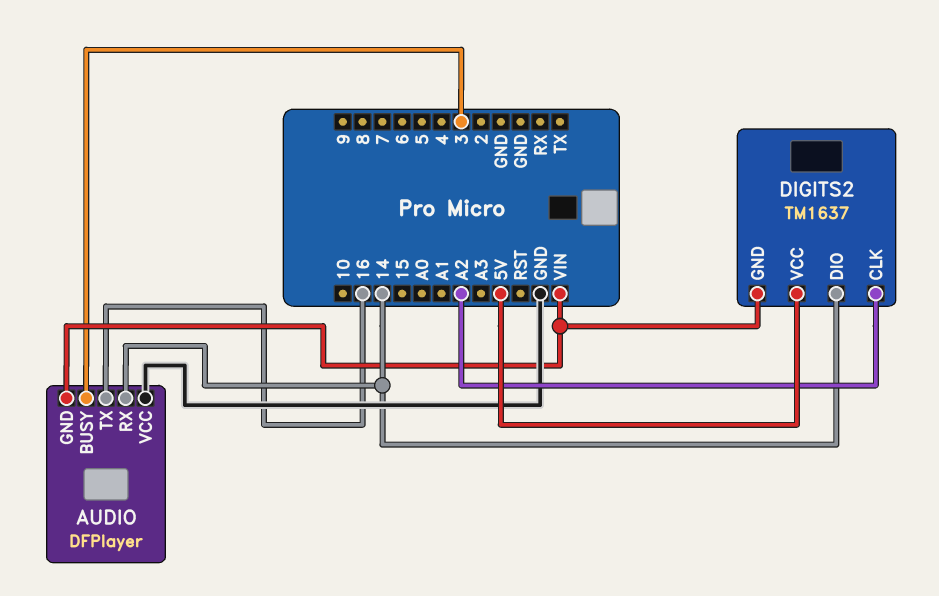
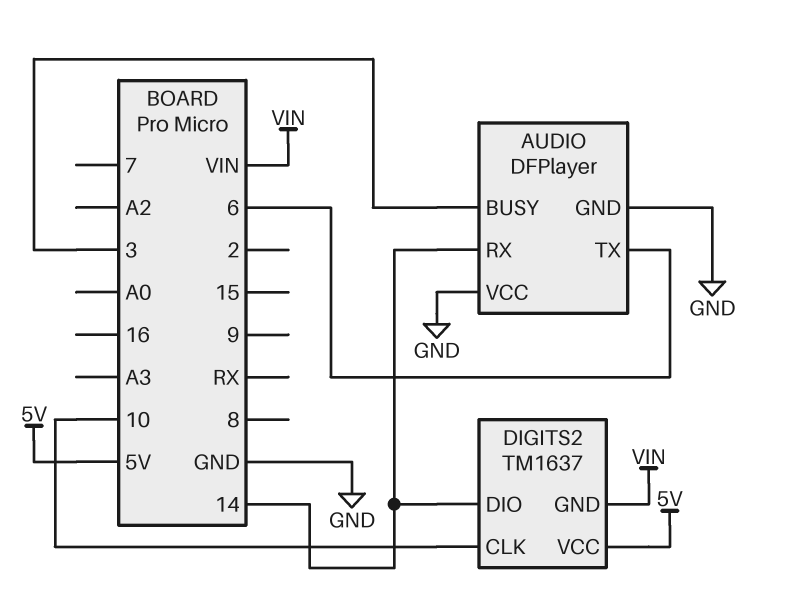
AUDIO pin GND: VIN -> GND
AUDIO pin TX: 16 -> 6
DIGITS2 pin CLK: A2 -> 10

